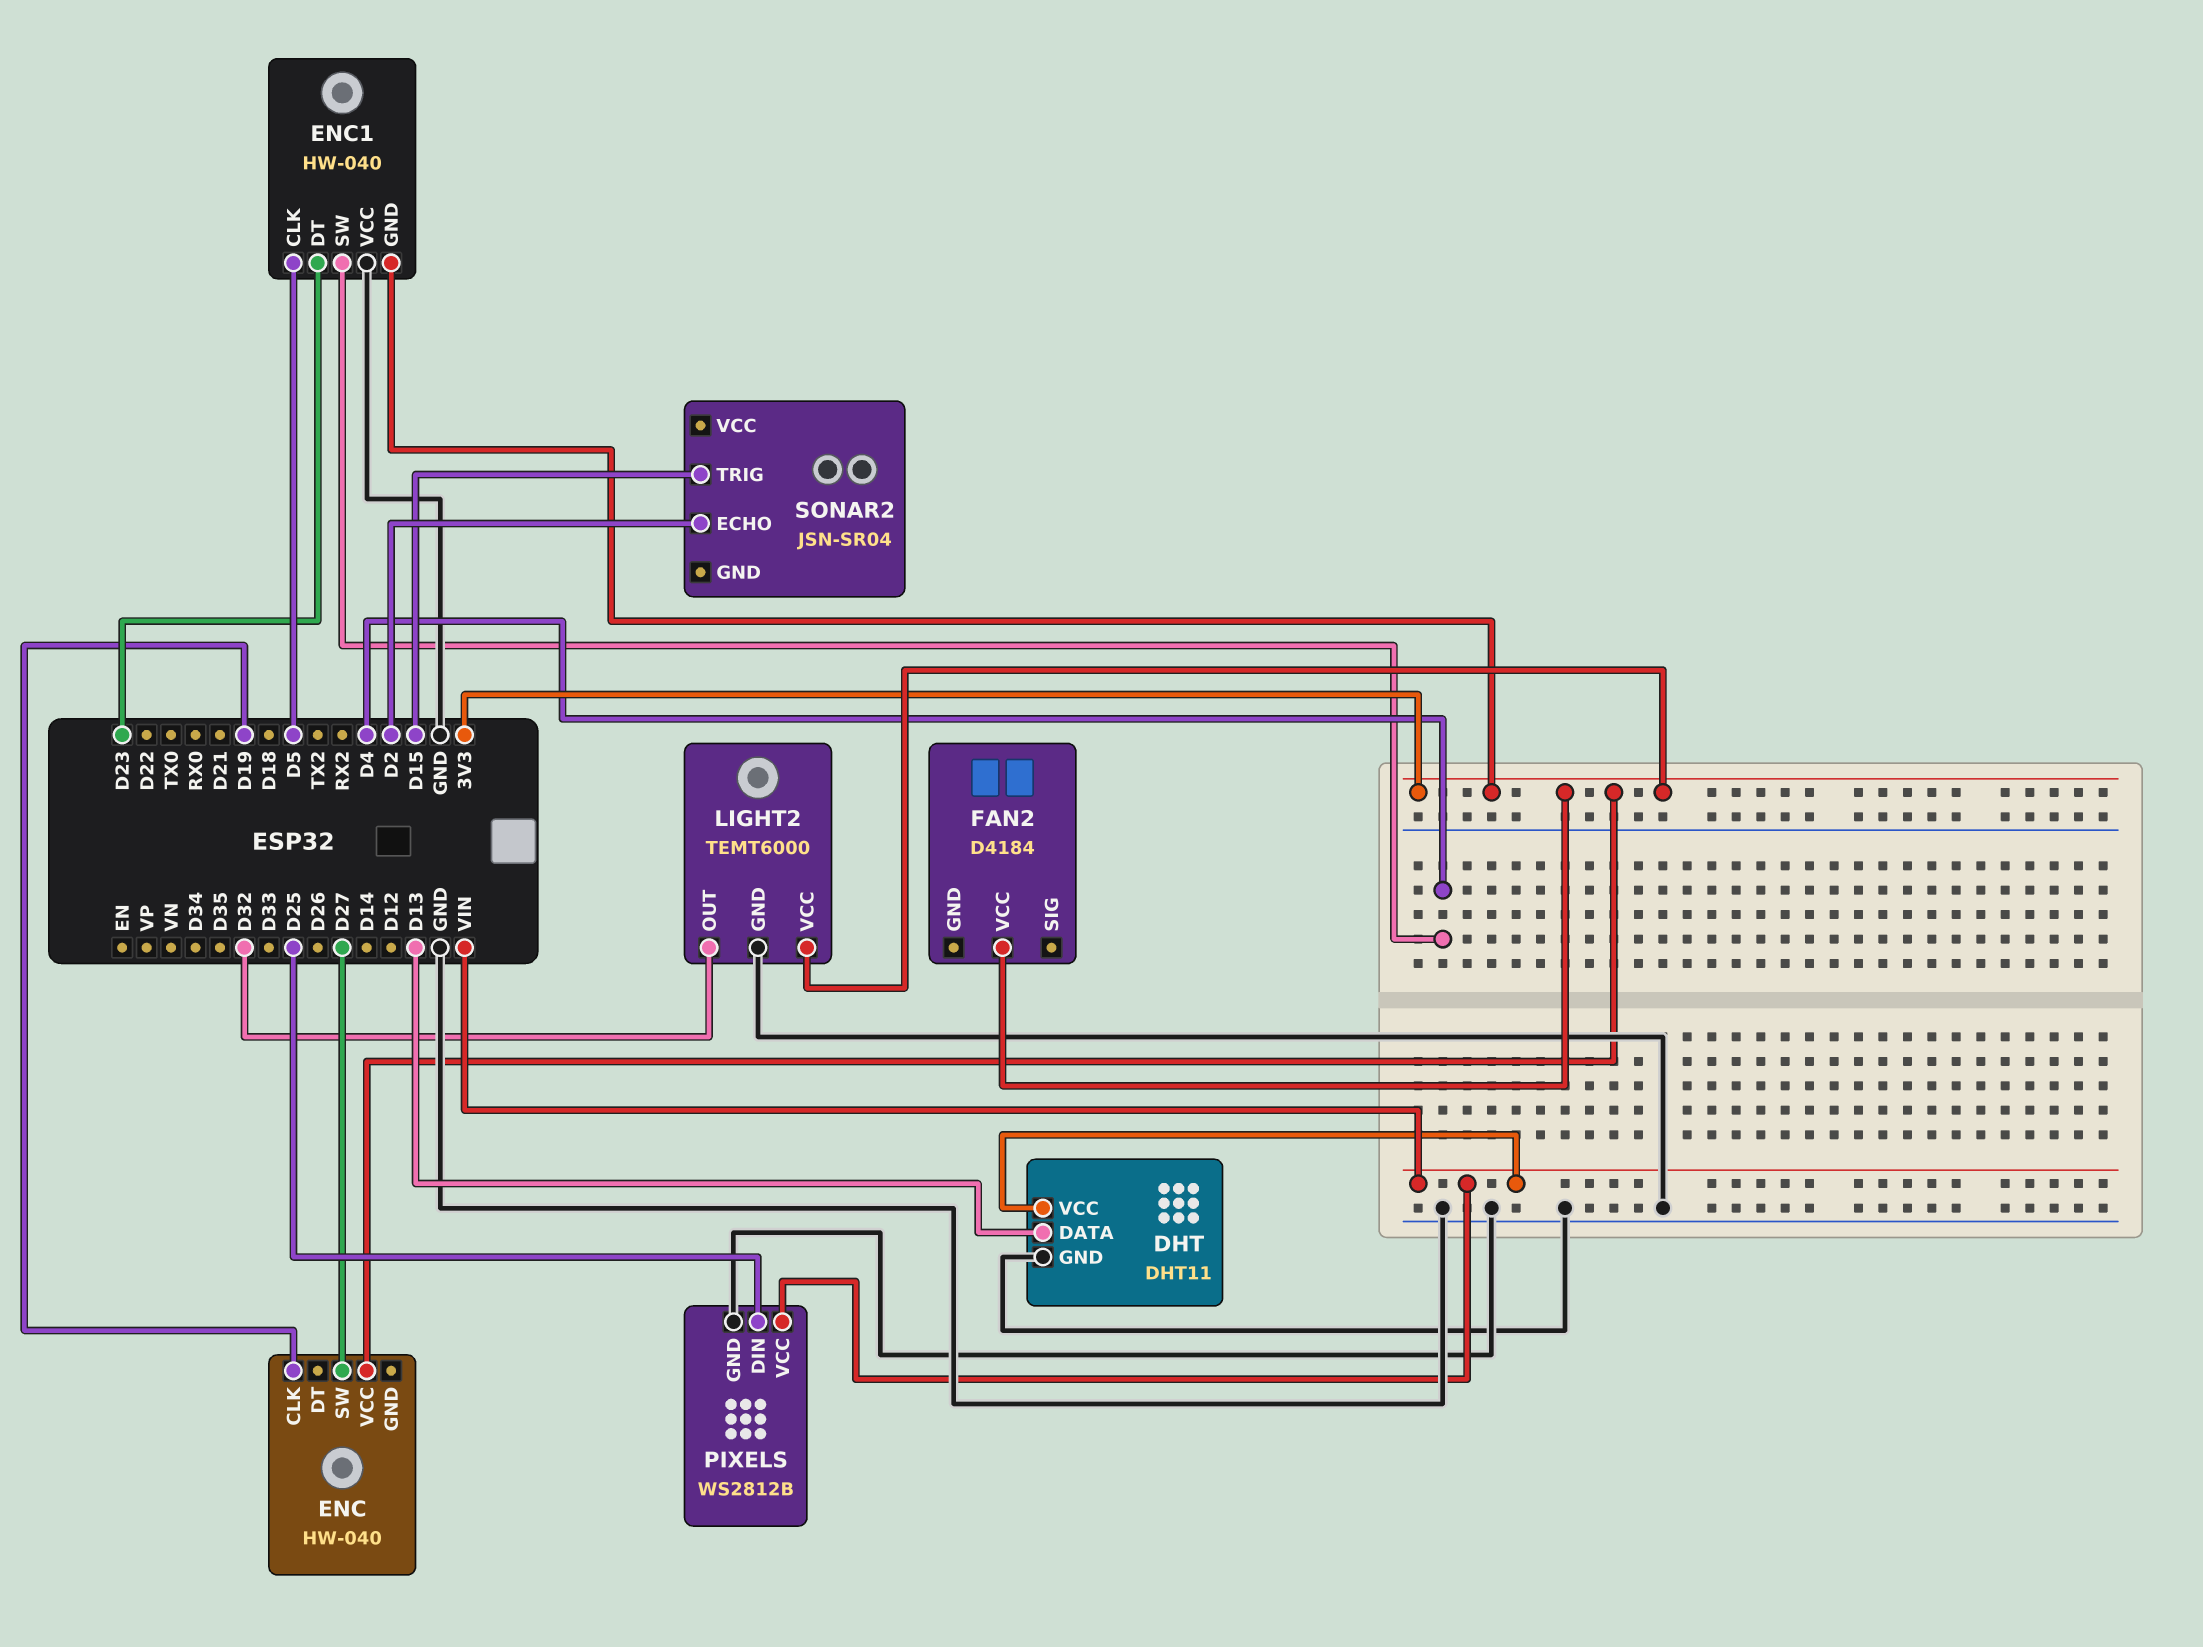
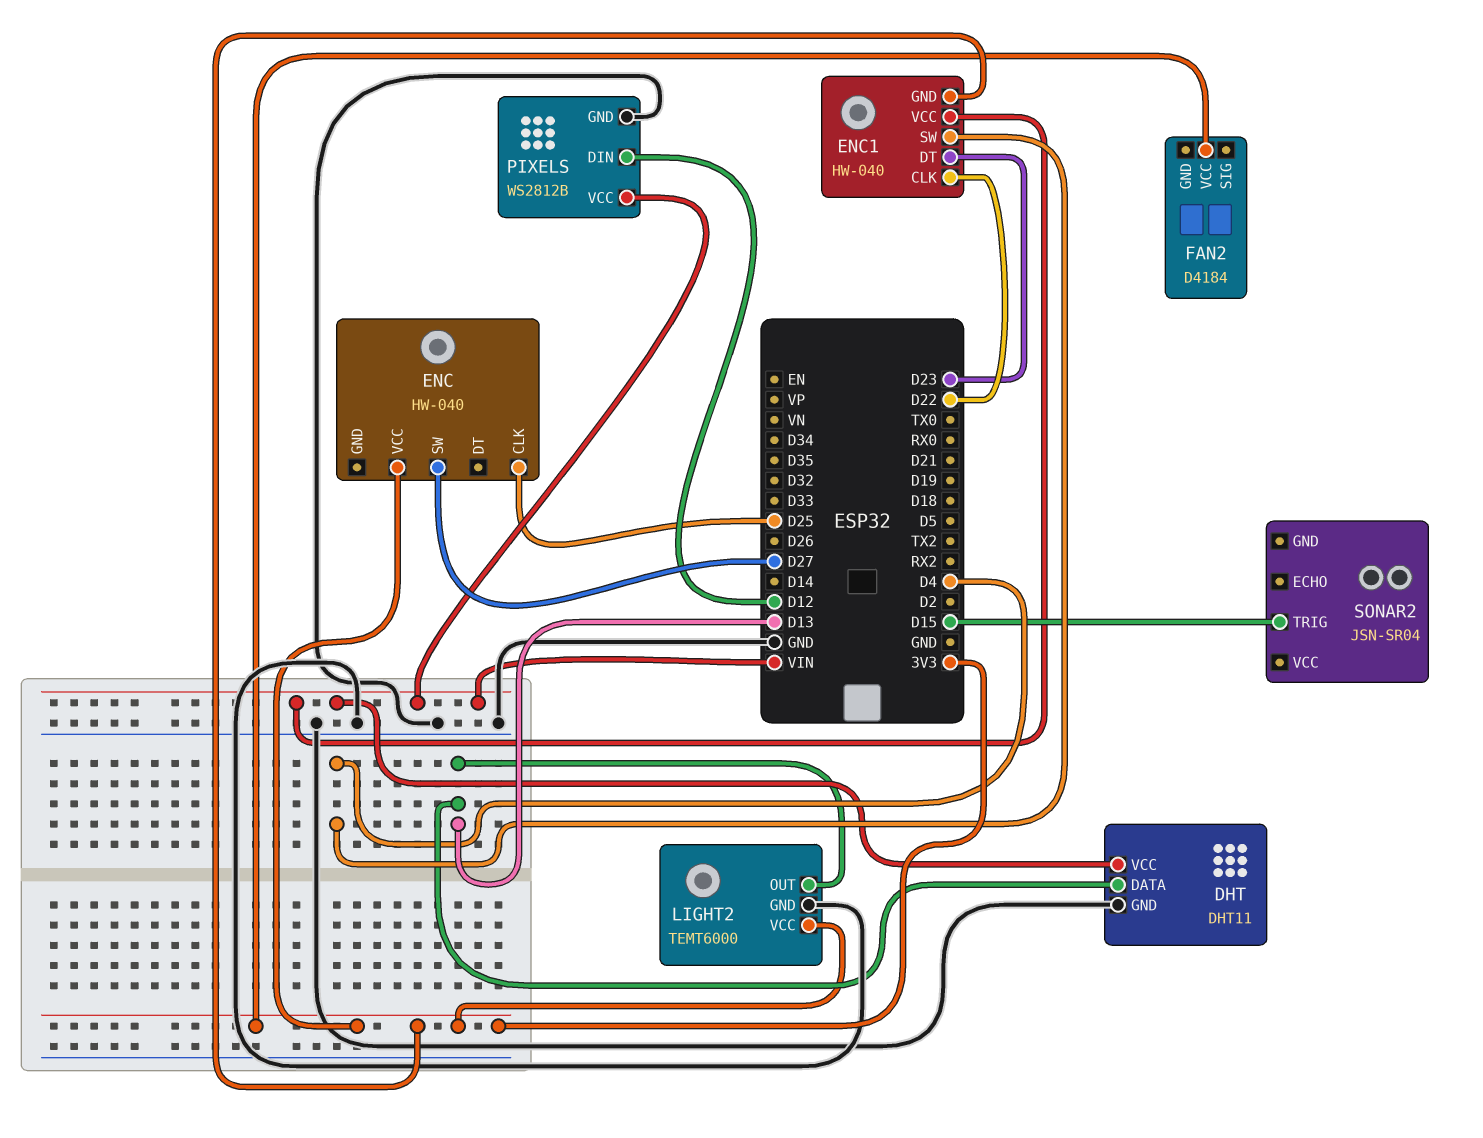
ENC pin CLK: D19 -> D25
ENC1 pin CLK: D5 -> D22
ENC1 pin VCC: GND -> VIN
LIGHT2 pin OUT: D32 -> D13
PIXELS pin DIN: D25 -> D12
SONAR2 pin ECHO: D2 -> none

